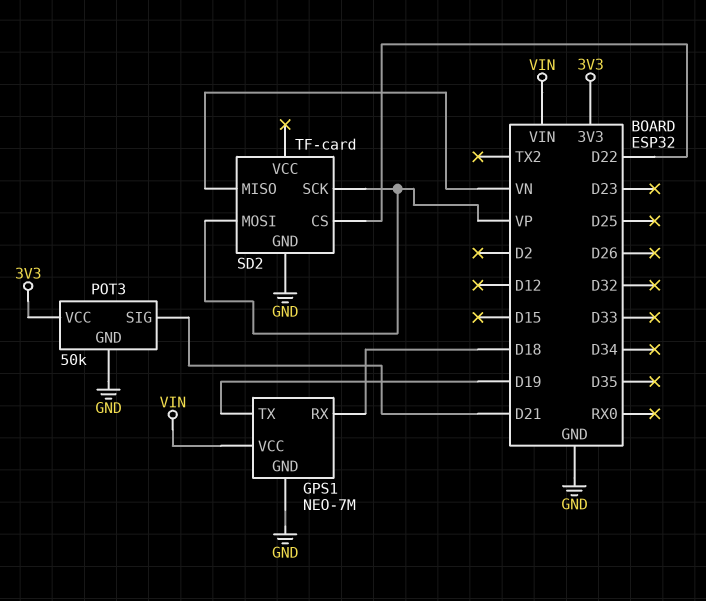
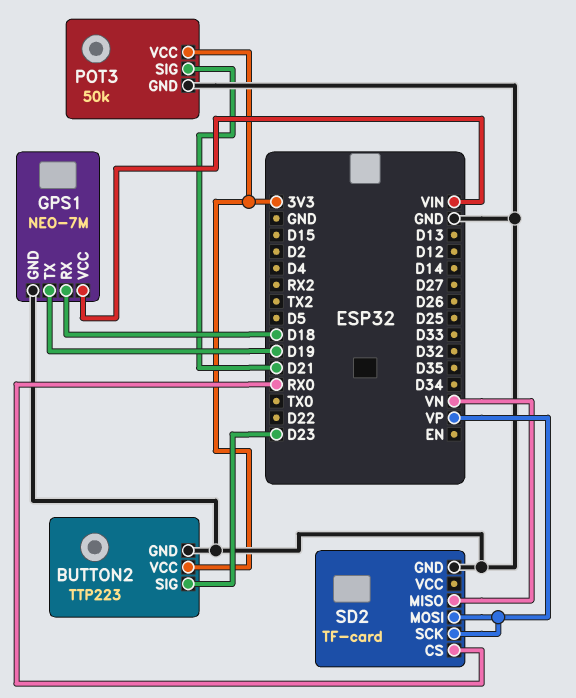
BUTTON2: none -> TTP223
BUTTON2 pin GND: none -> GND
BUTTON2 pin SIG: none -> D23
BUTTON2 pin VCC: none -> 3V3
SD2 pin CS: D22 -> RX0

